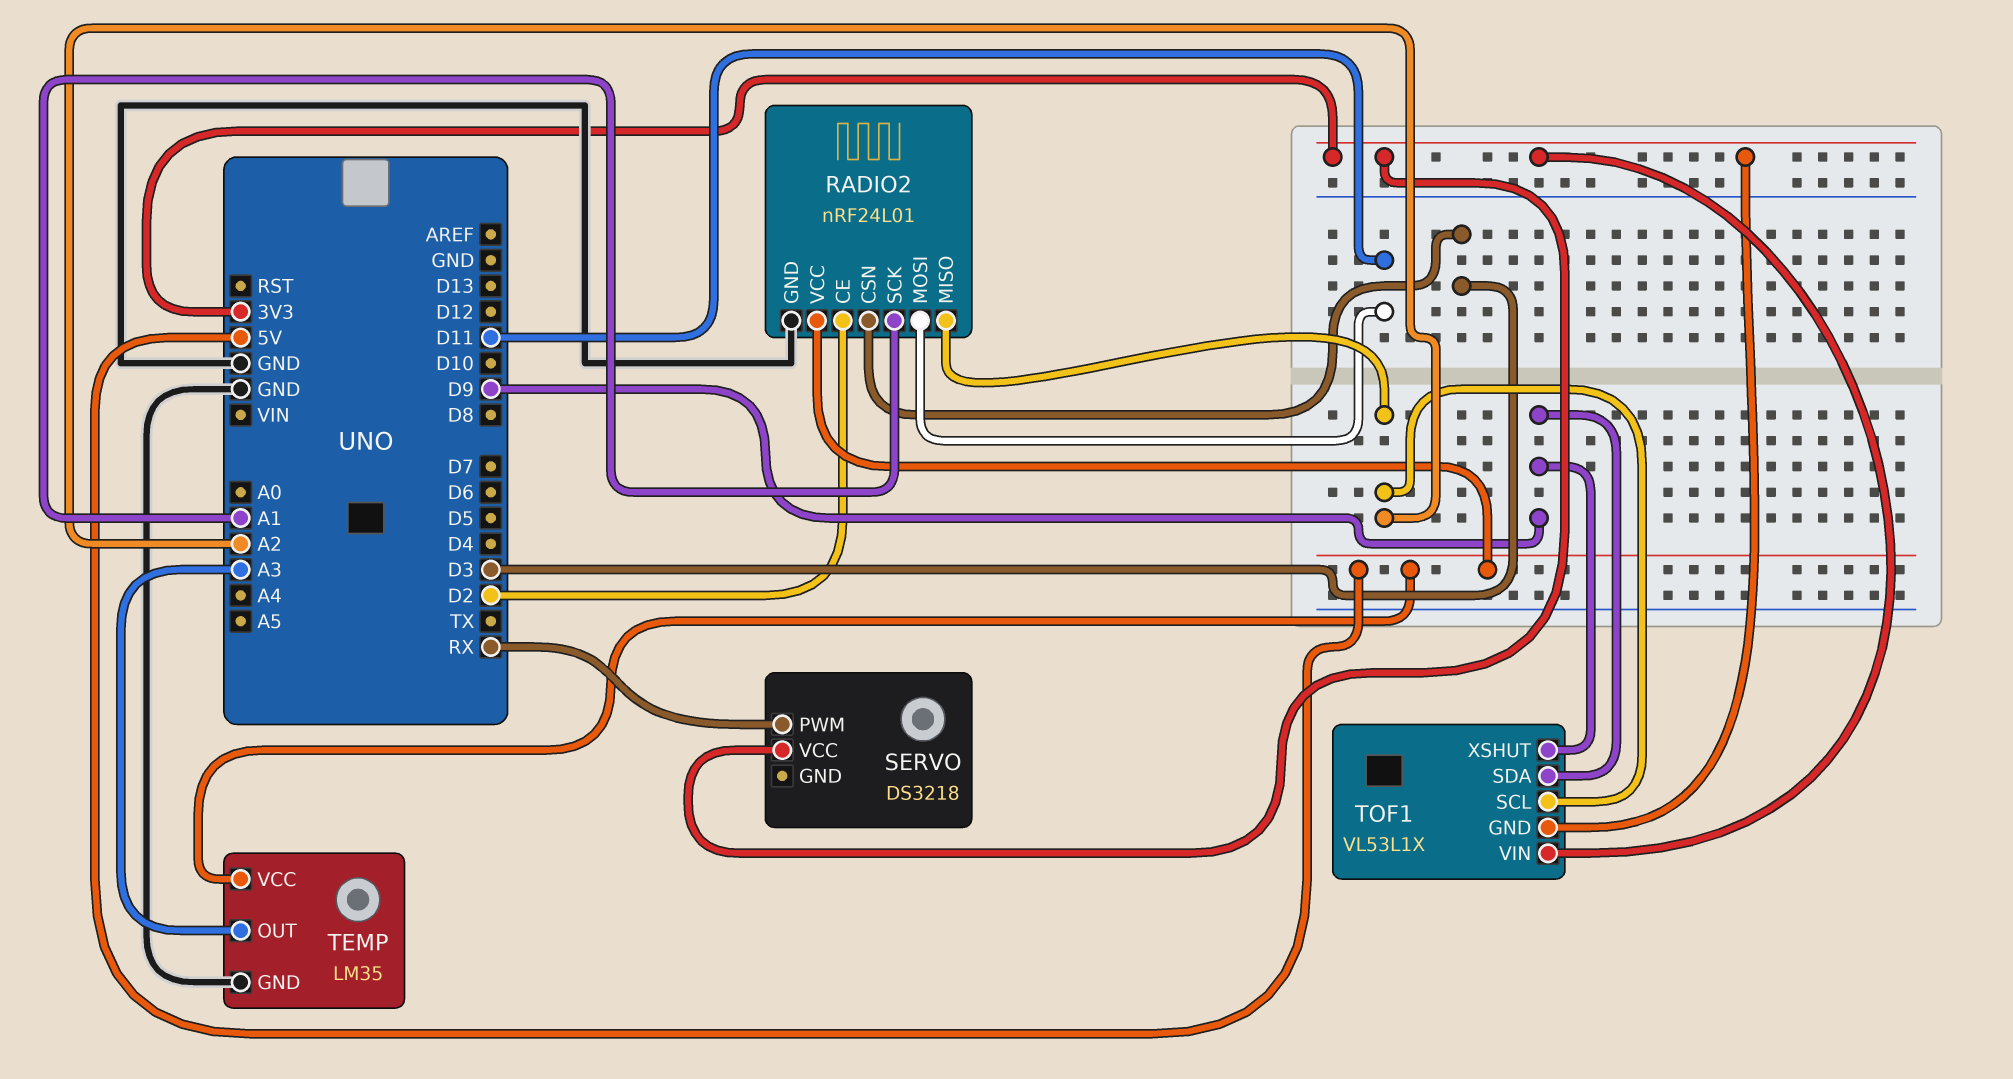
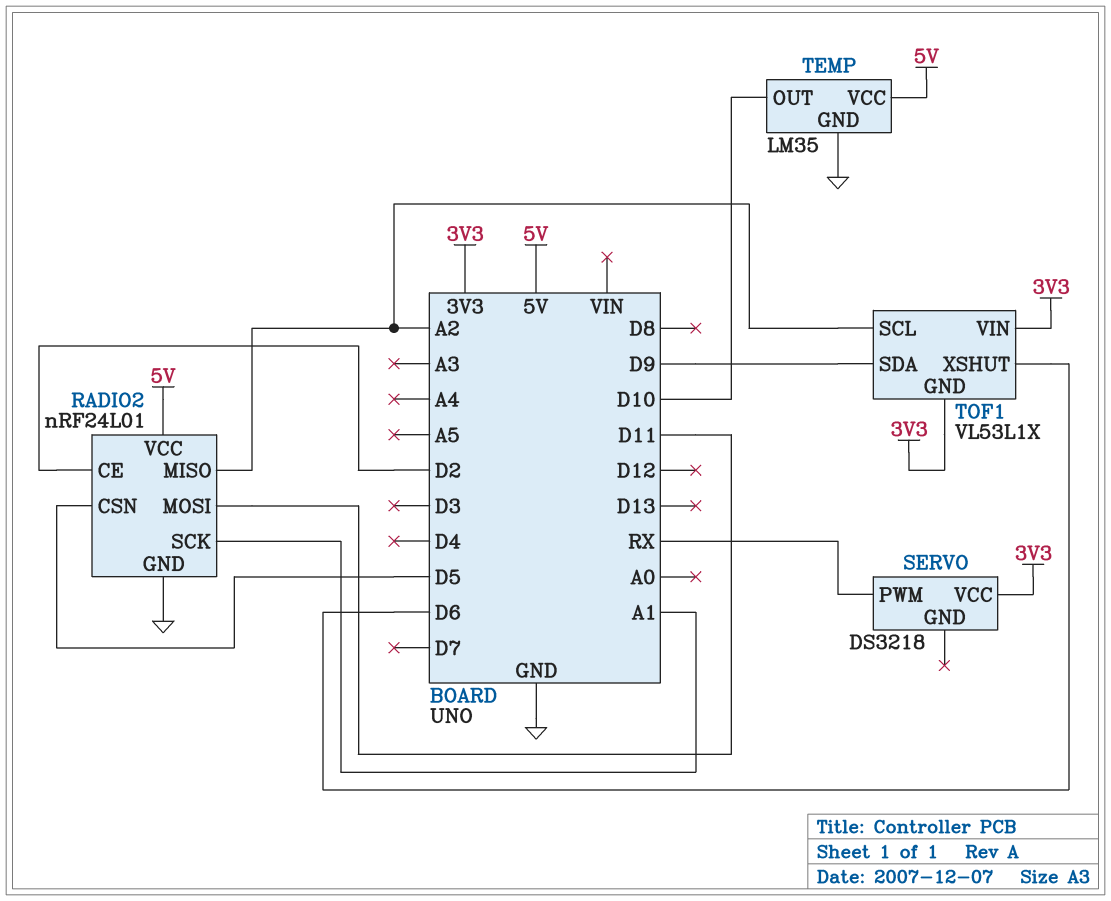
RADIO2 pin CSN: D3 -> D5
TEMP pin OUT: A3 -> D10
TOF1 pin XSHUT: D9 -> D6

